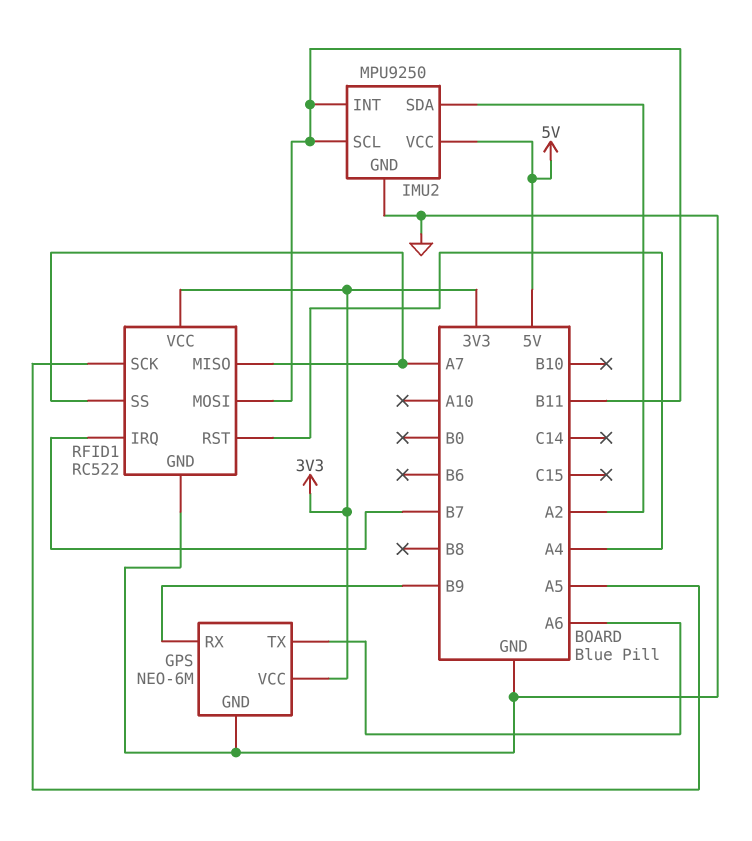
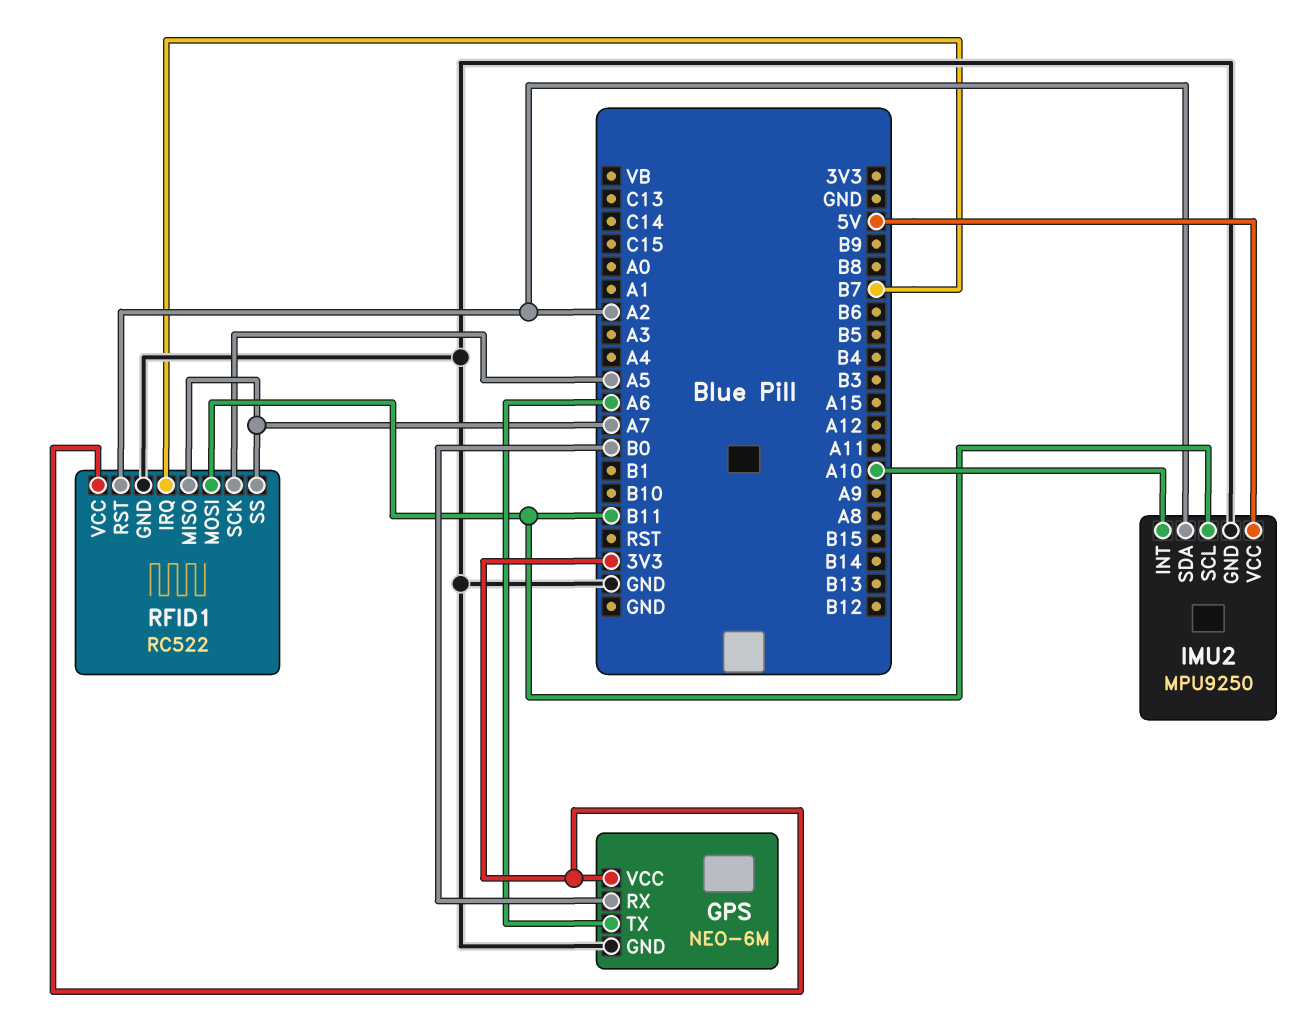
GPS pin RX: B9 -> B0
IMU2 pin INT: B11 -> A10
RFID1 pin RST: A4 -> A2

